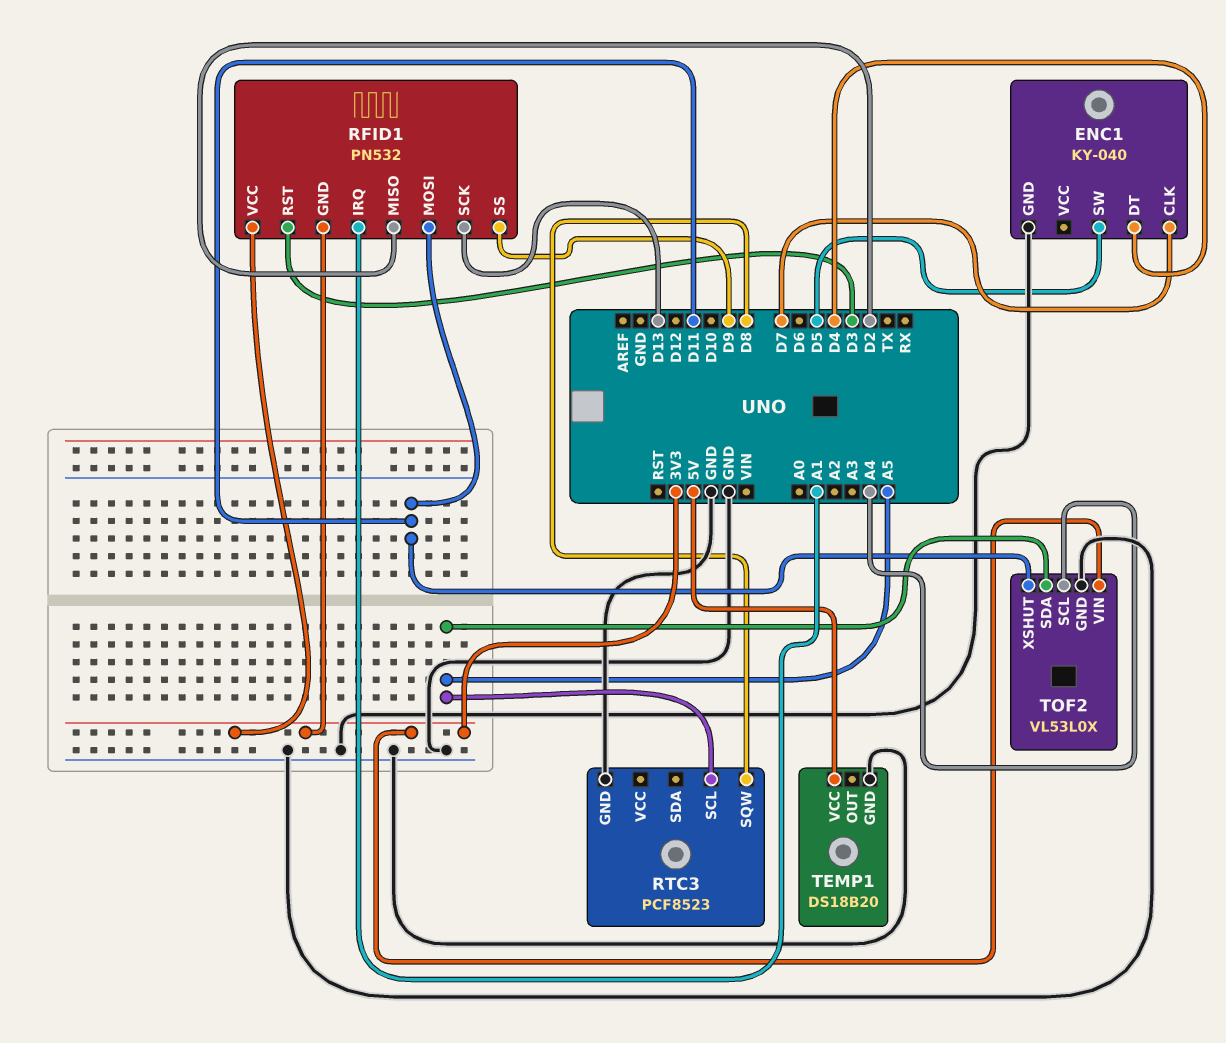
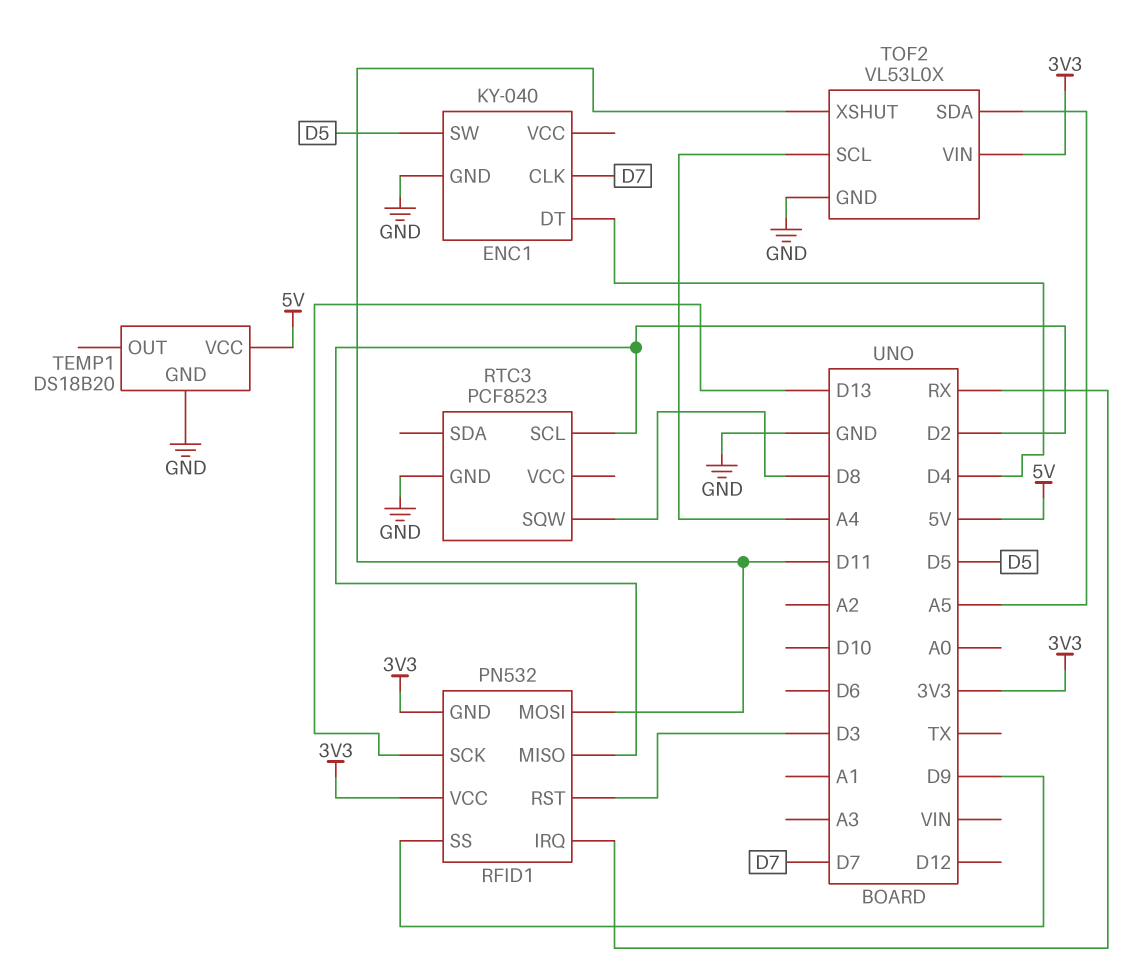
RFID1 pin IRQ: A1 -> RX
RTC3 pin SCL: A5 -> D2

